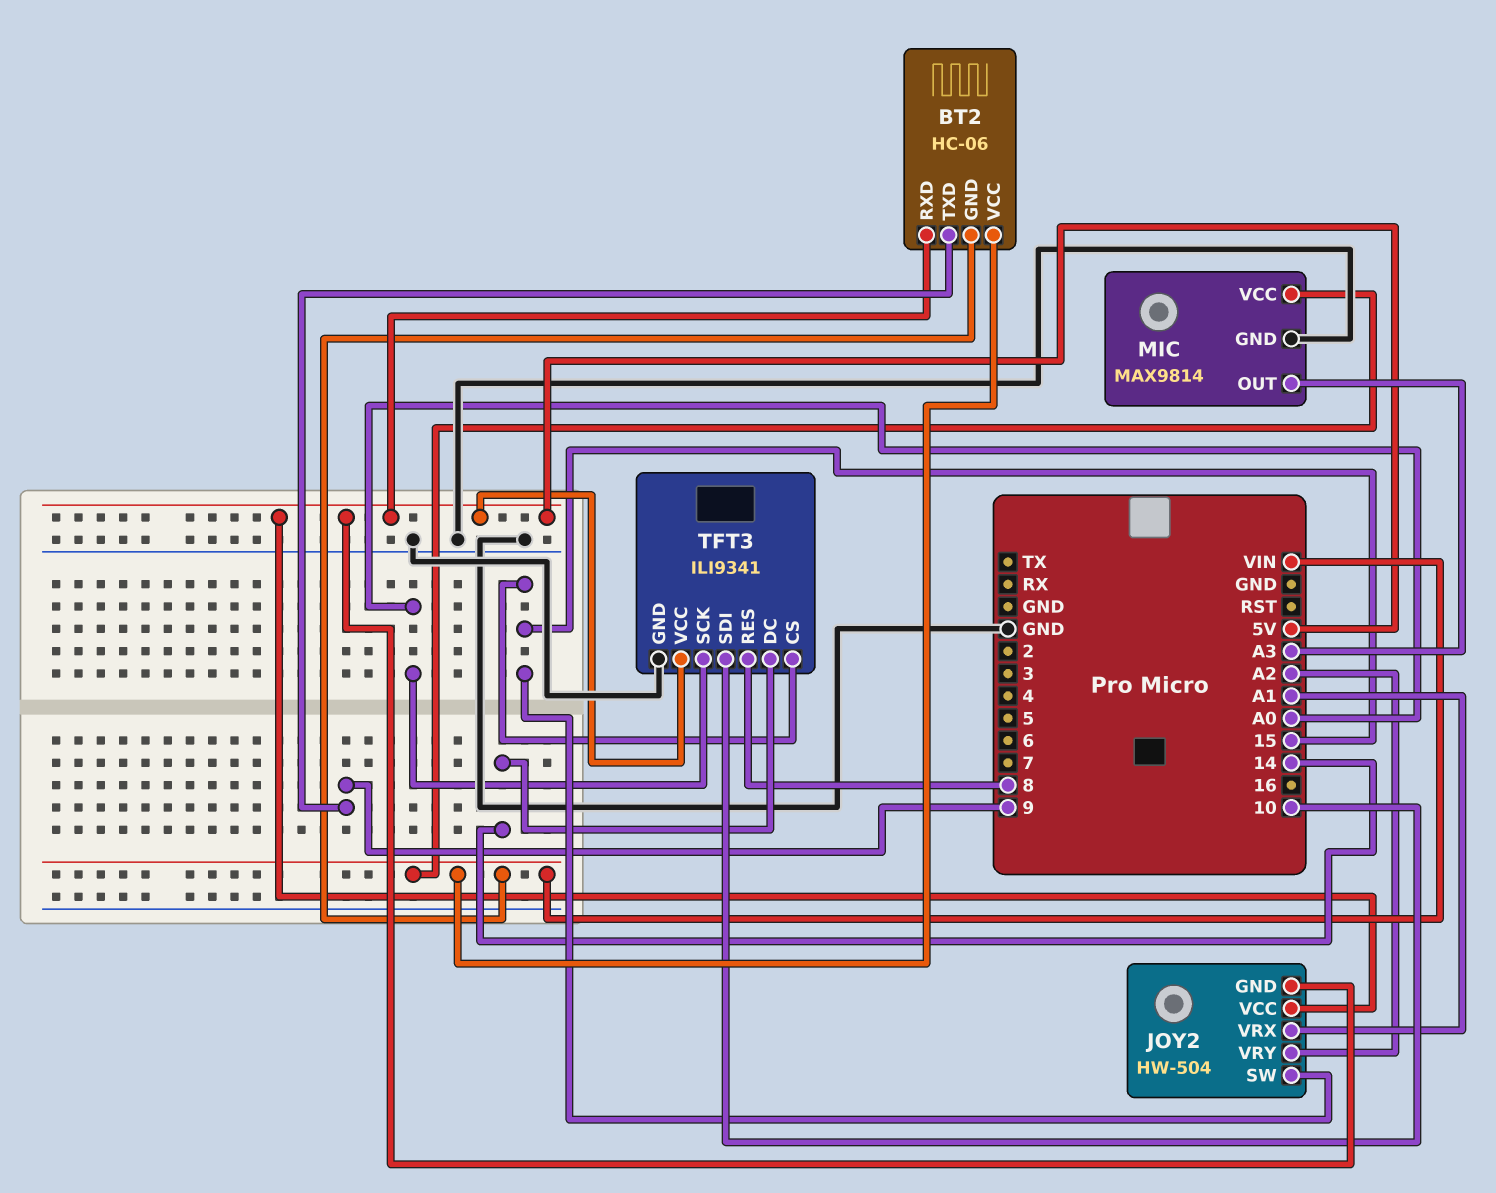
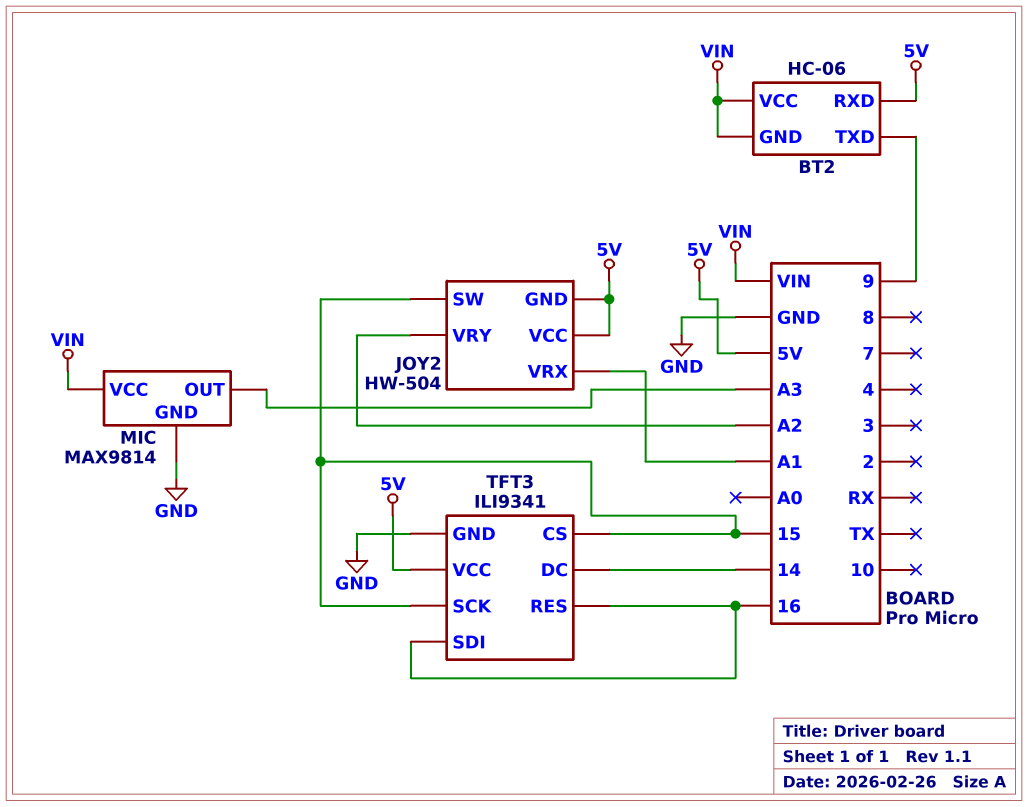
TFT3 pin RES: 8 -> 16
TFT3 pin SCK: A0 -> 15
TFT3 pin SDI: 10 -> 16

